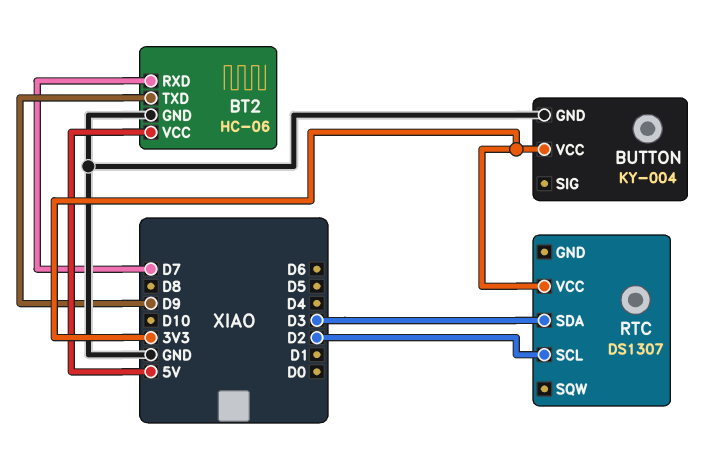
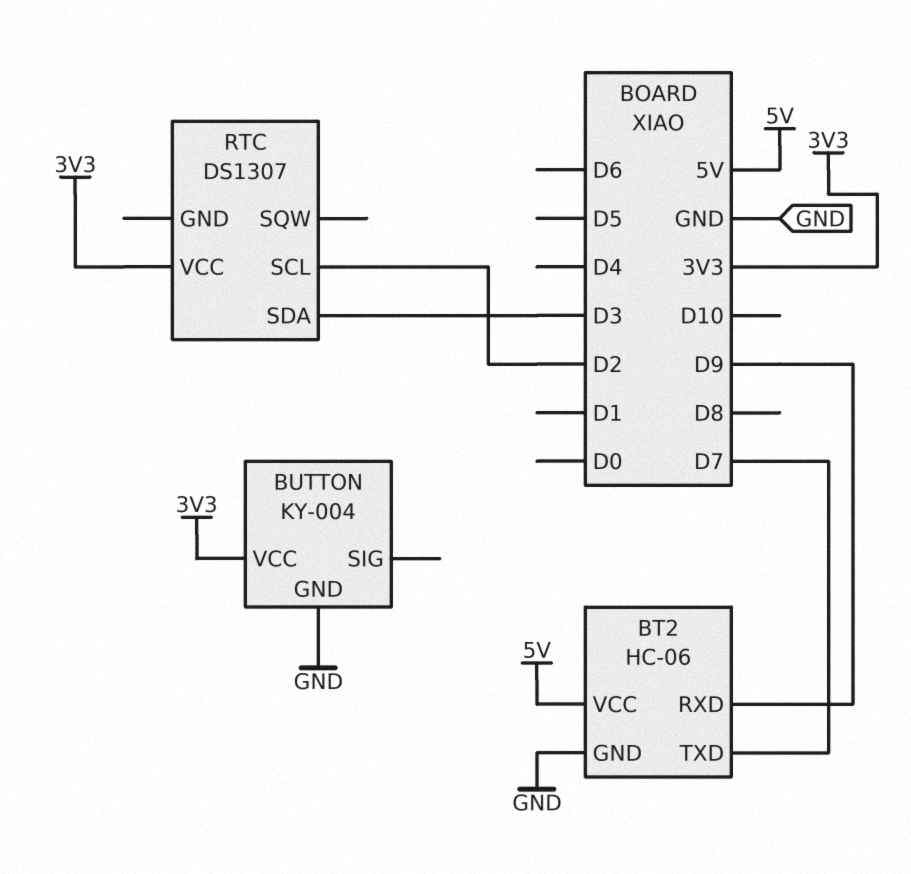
BT2 pin RXD: D7 -> D9
BT2 pin TXD: D9 -> D7

